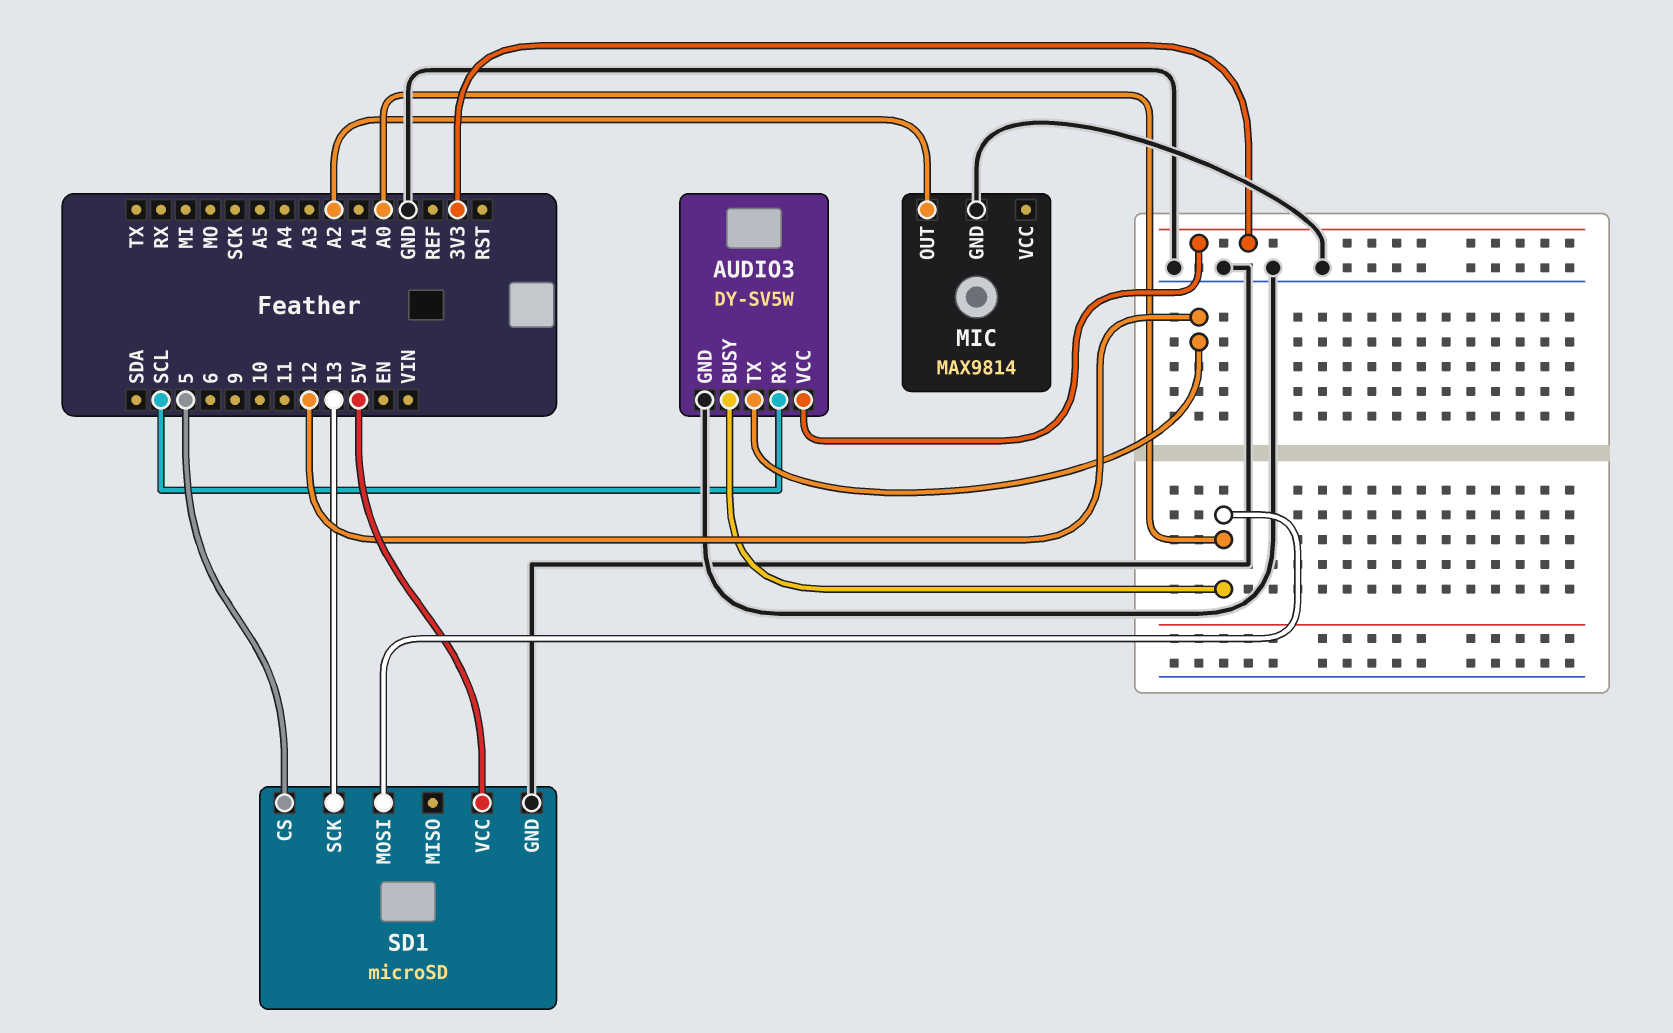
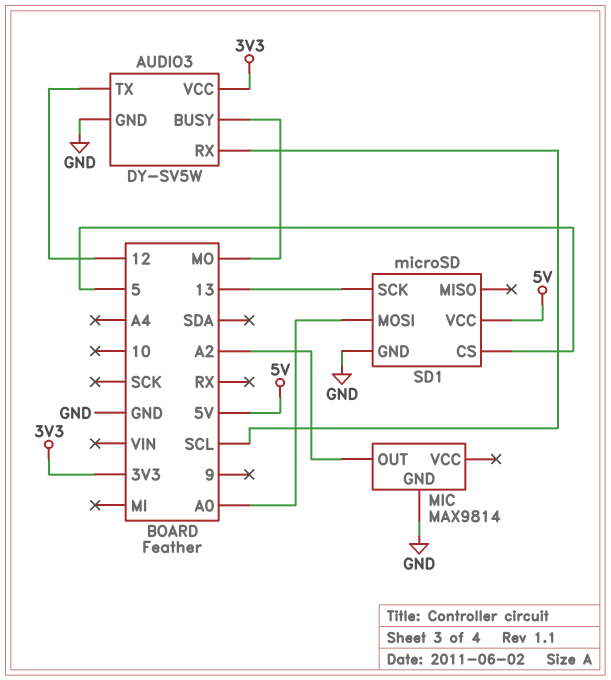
AUDIO3 pin BUSY: A0 -> MO

